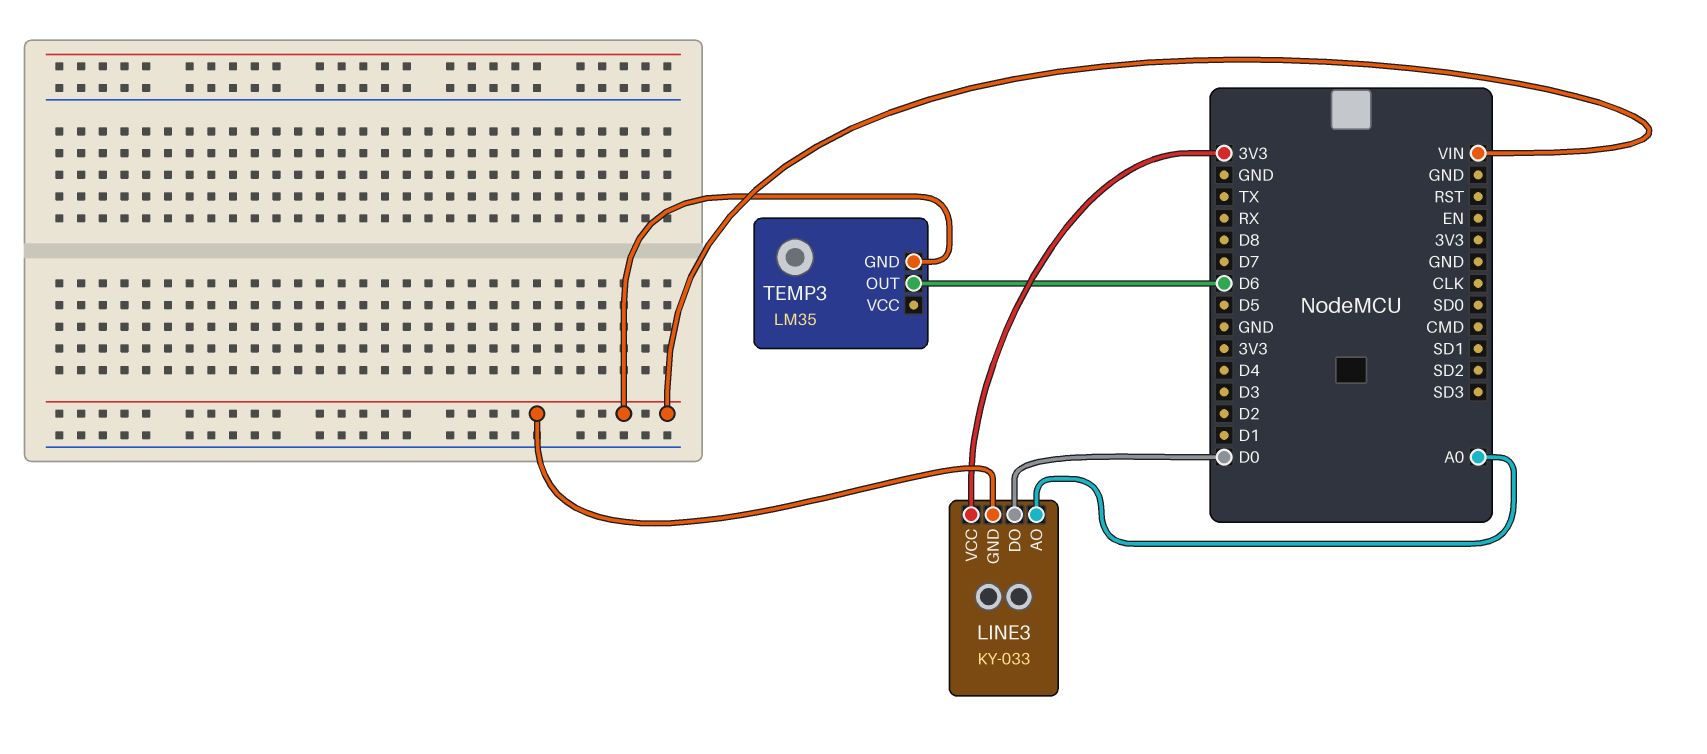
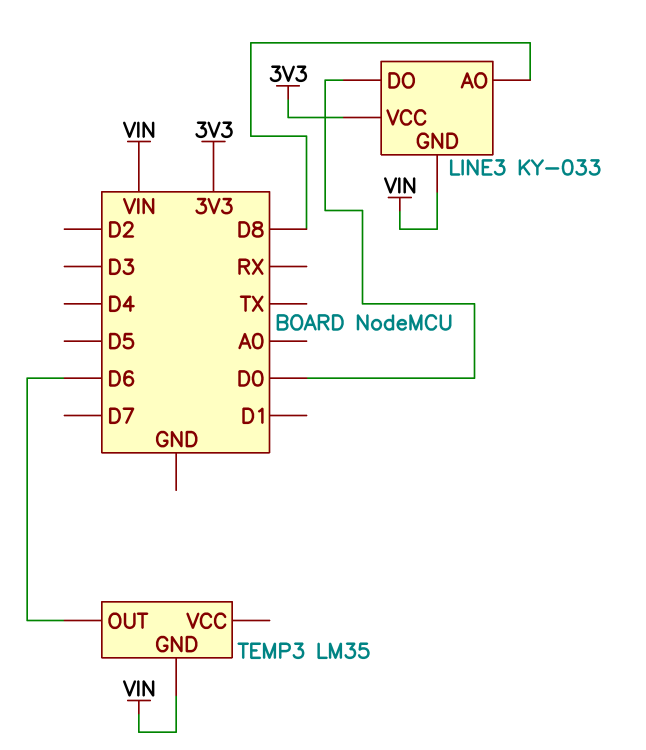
LINE3 pin AO: A0 -> D8

